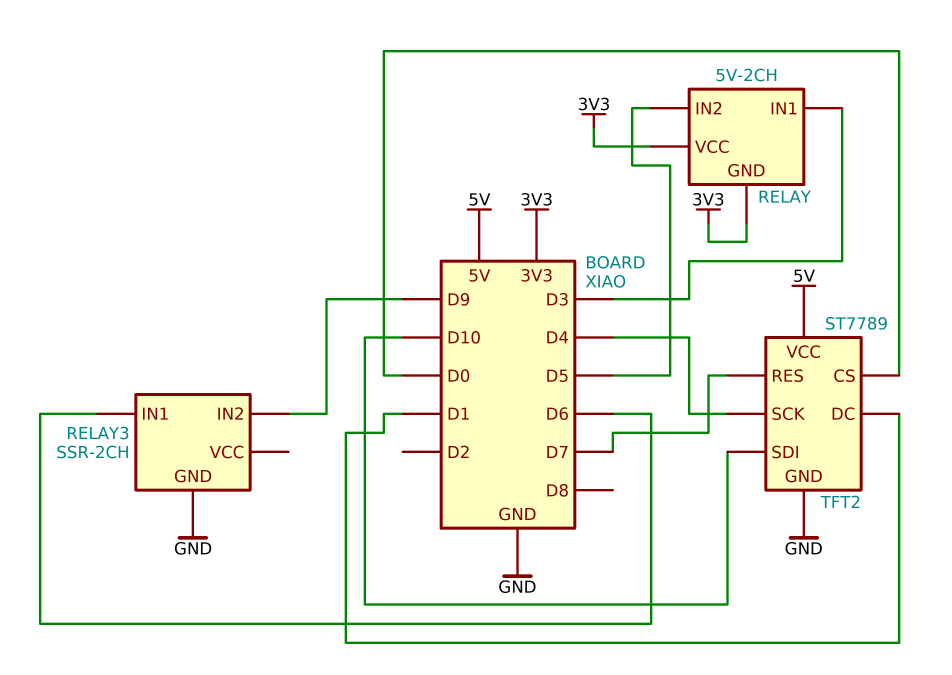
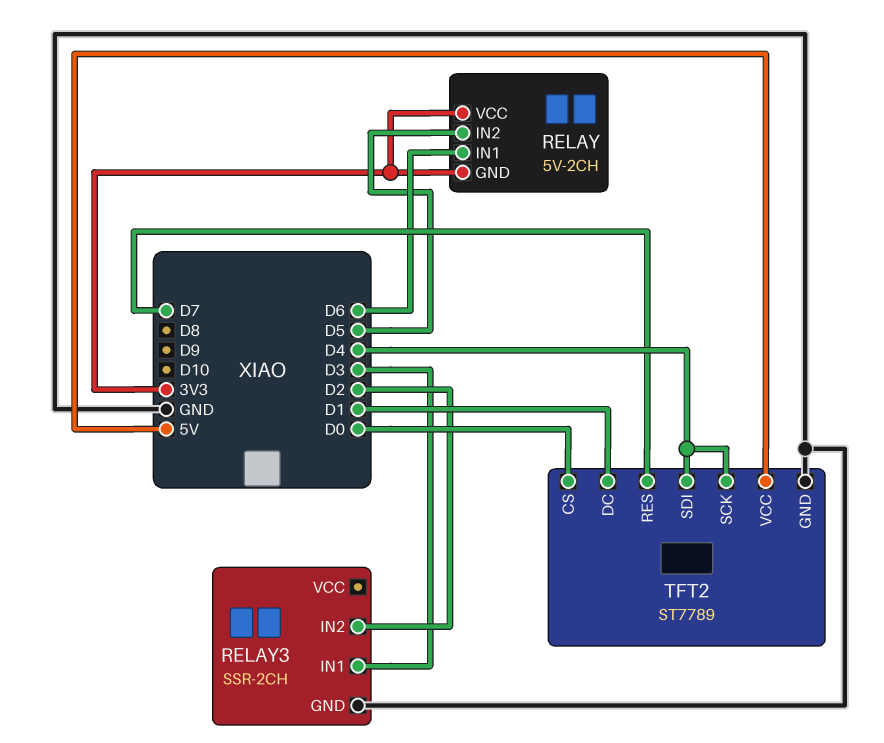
RELAY pin IN1: D3 -> D6
RELAY3 pin IN1: D6 -> D3
RELAY3 pin IN2: D9 -> D2
TFT2 pin SDI: D10 -> D4

